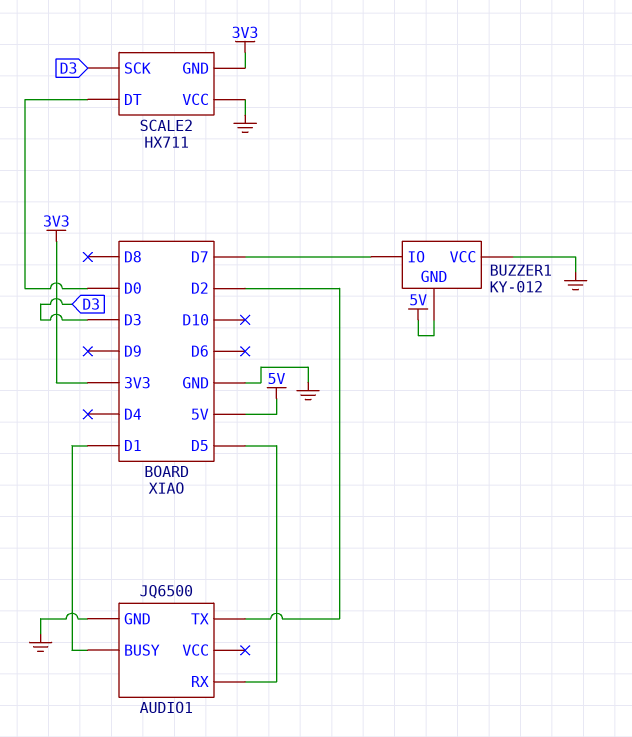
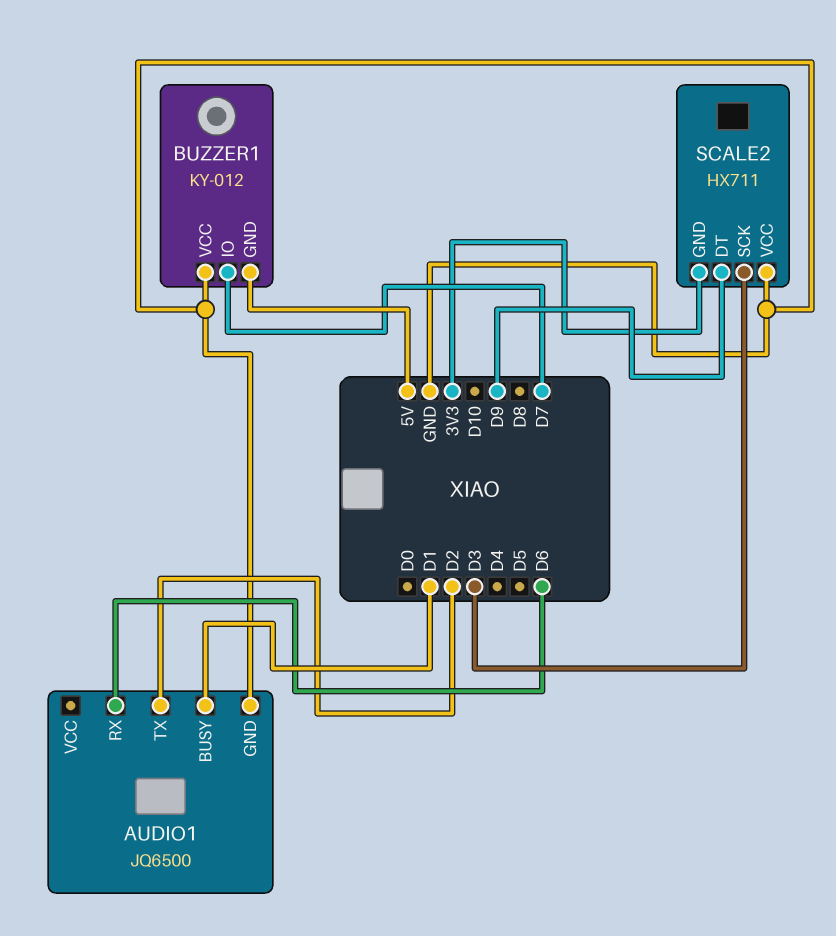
AUDIO1 pin RX: D5 -> D6
SCALE2 pin DT: D0 -> D9

